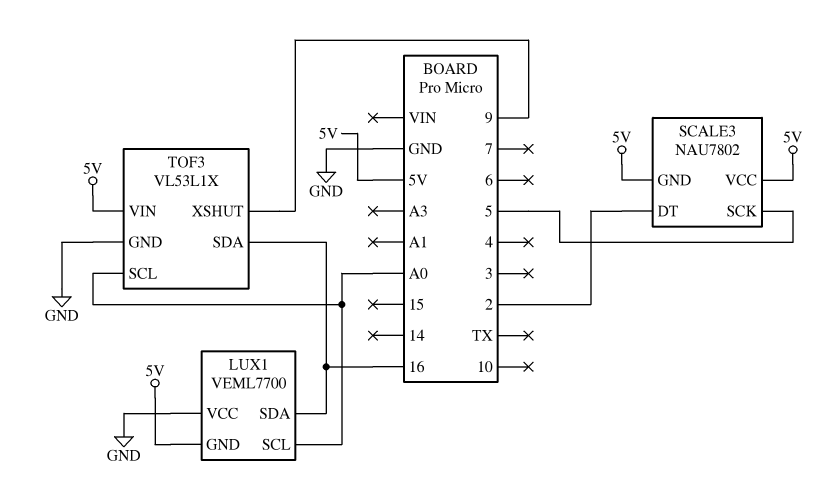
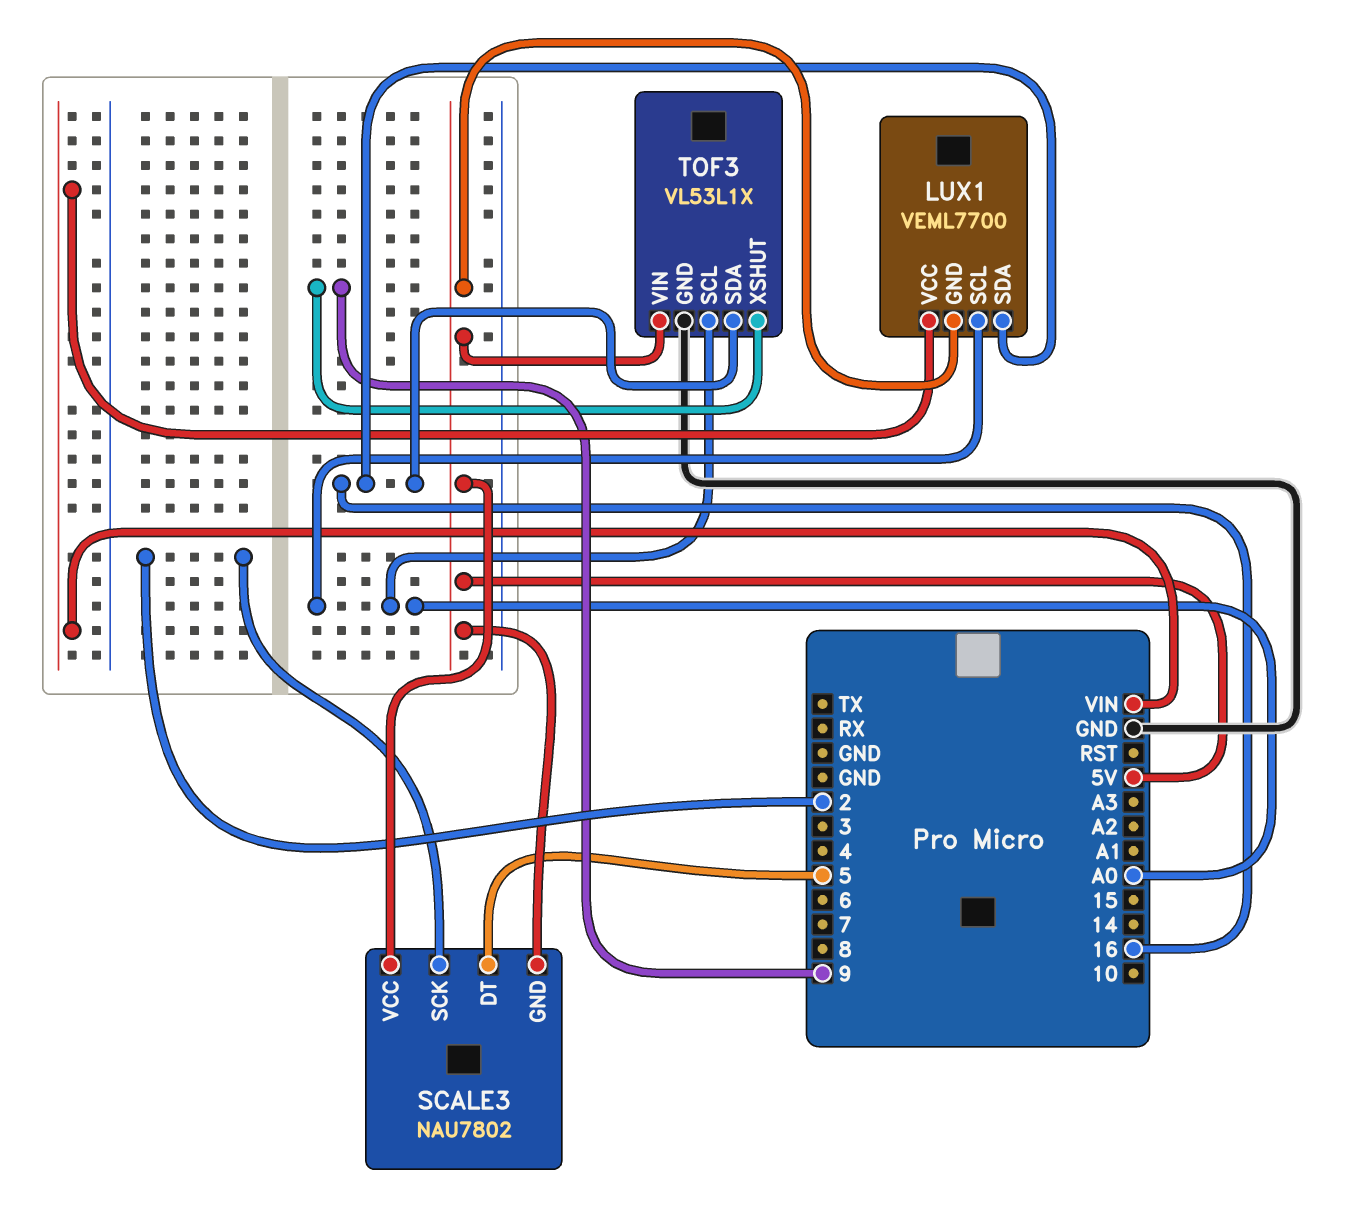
LUX1 pin VCC: GND -> VIN
SCALE3 pin DT: 2 -> 5
SCALE3 pin SCK: 5 -> 2

